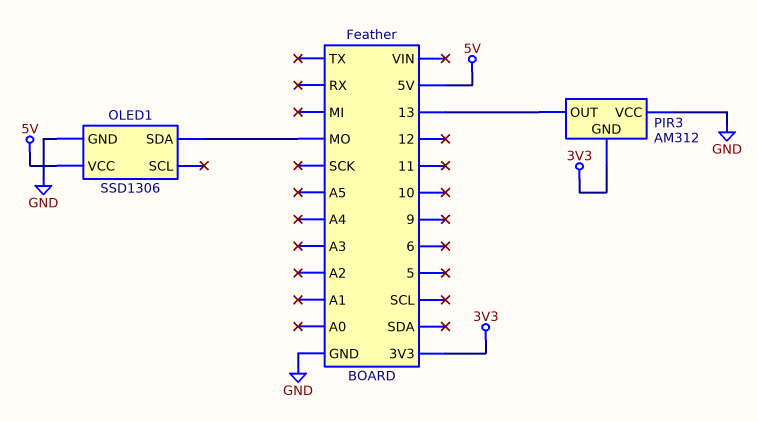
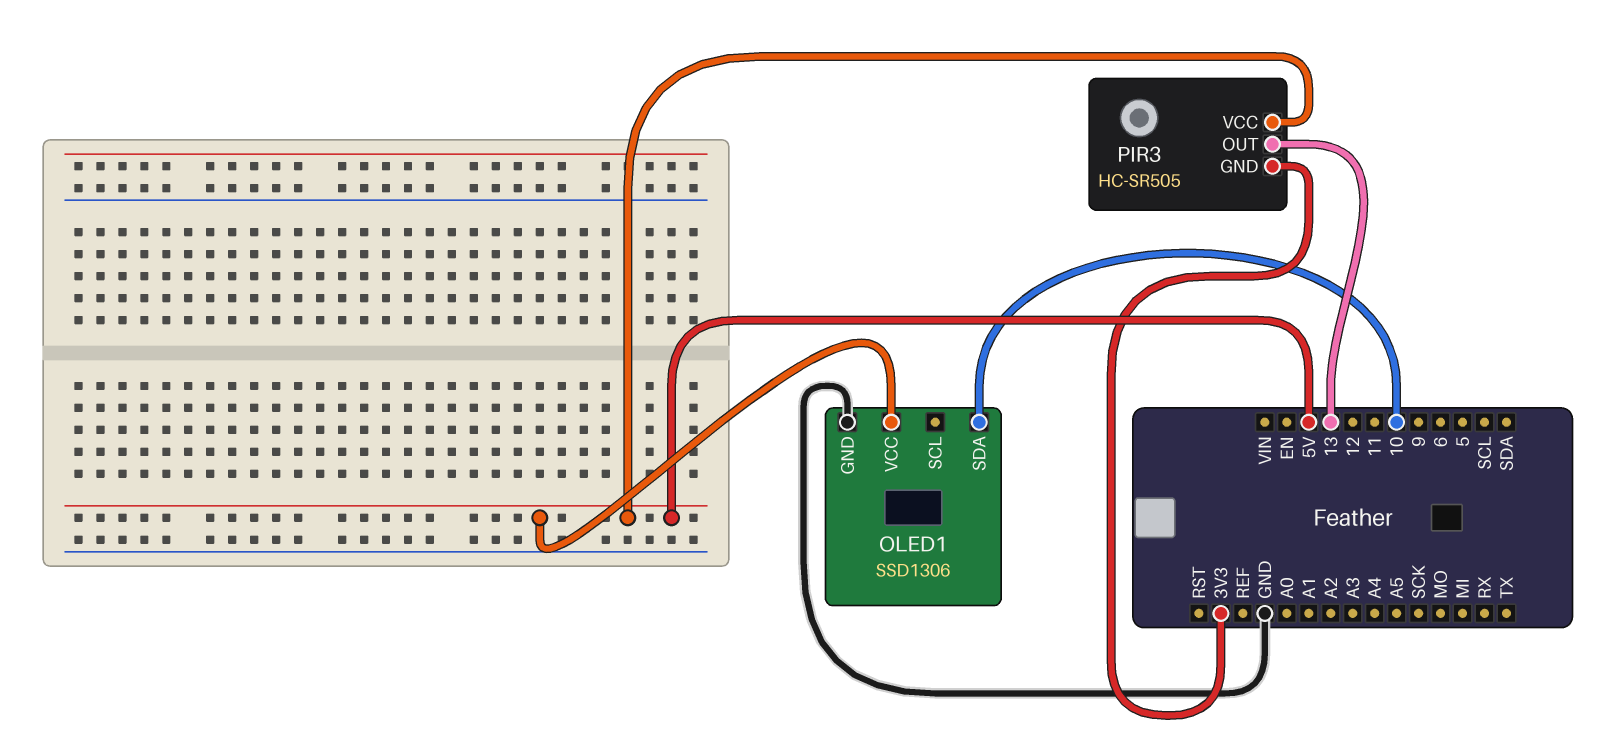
OLED1 pin SDA: MO -> 10
PIR3: AM312 -> HC-SR505
PIR3 pin VCC: GND -> 5V

